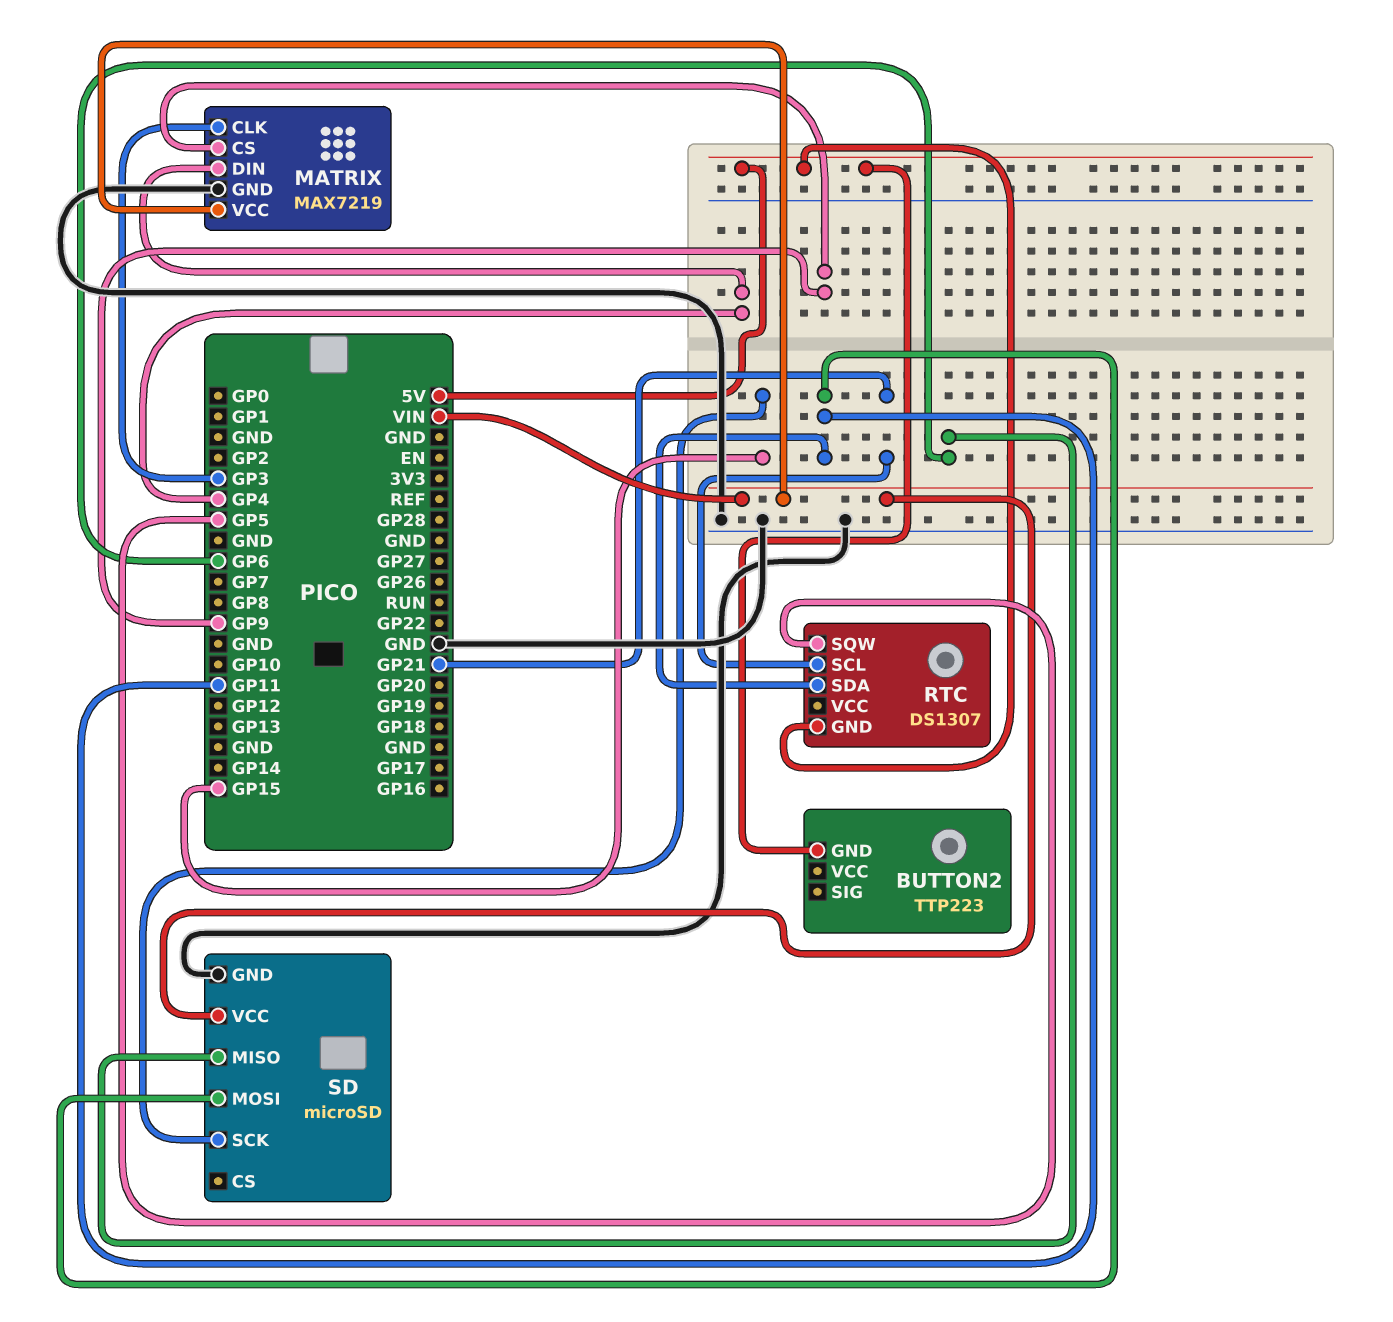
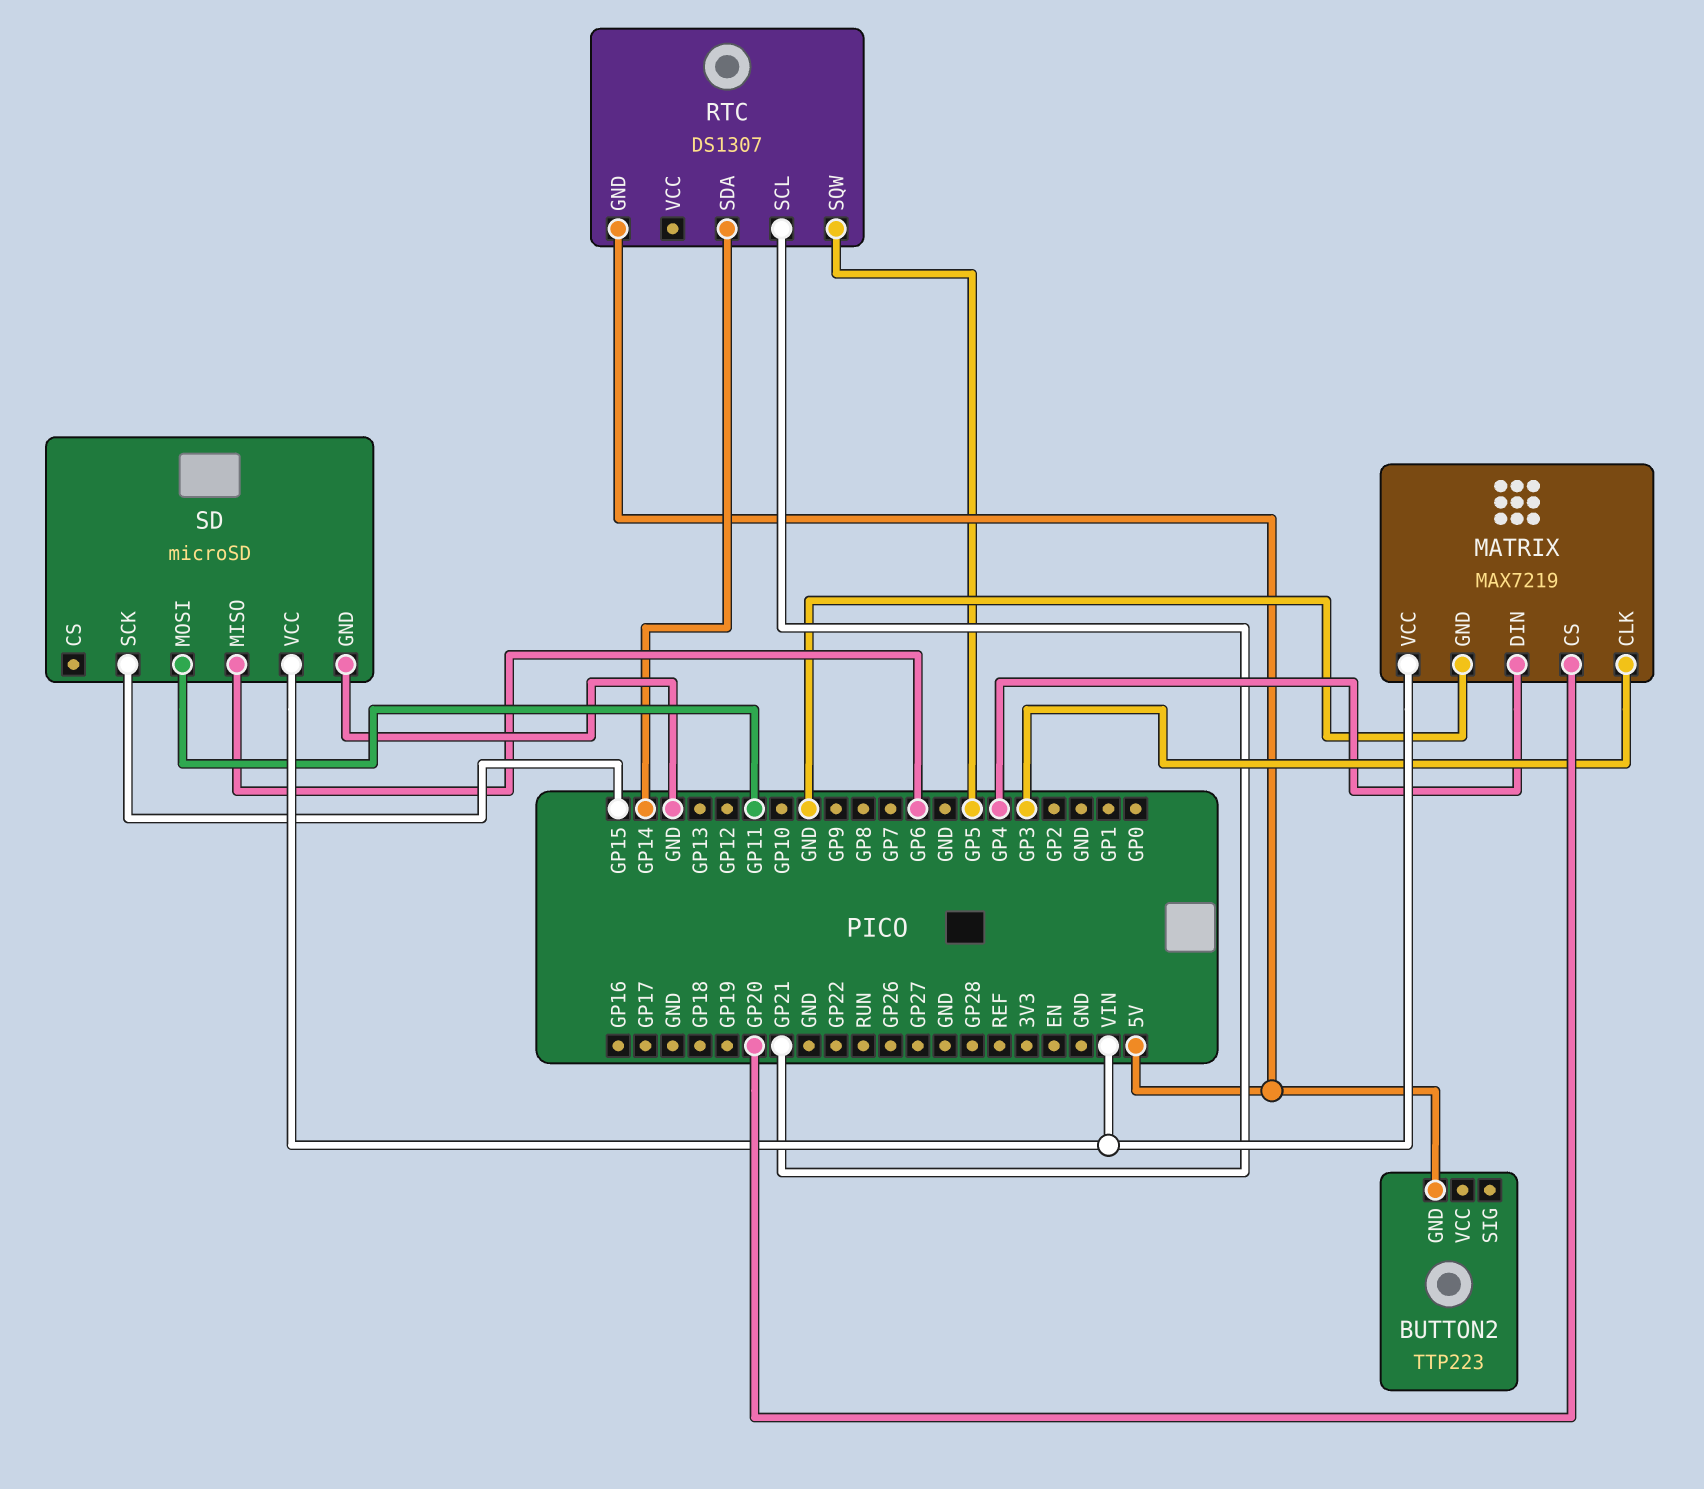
MATRIX pin CS: GP9 -> GP20
RTC pin SDA: GP11 -> GP14

